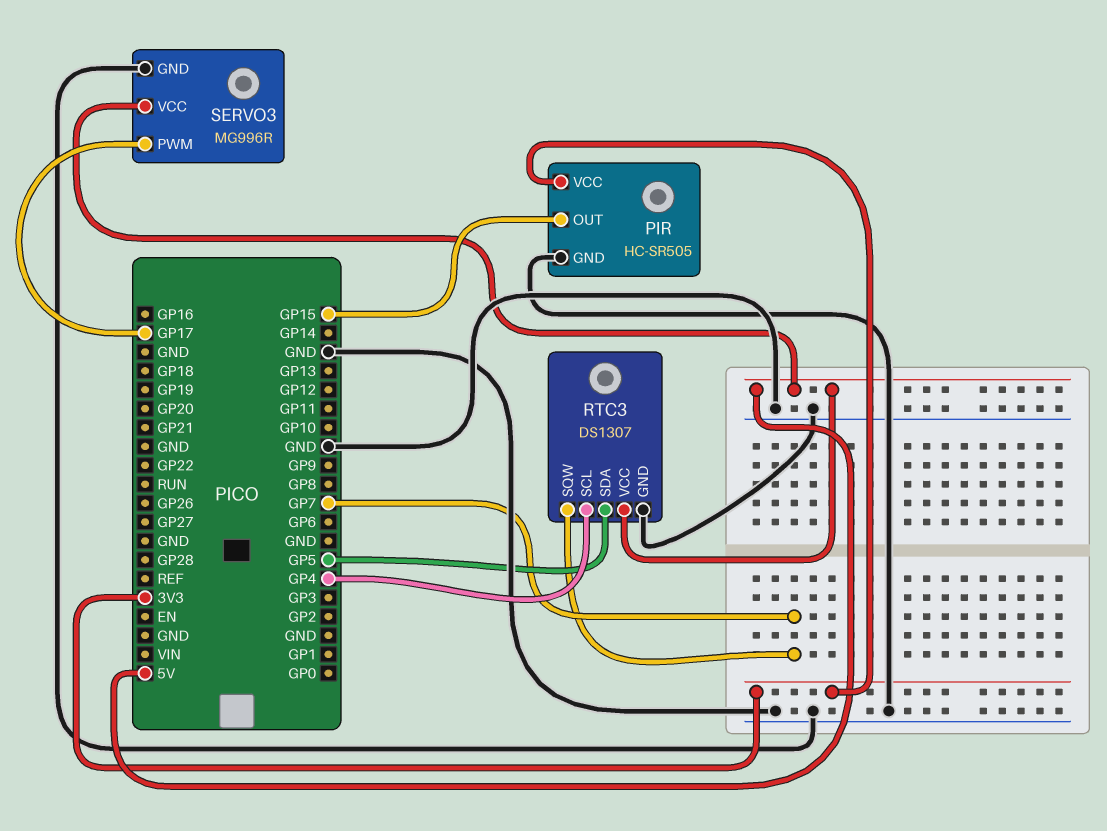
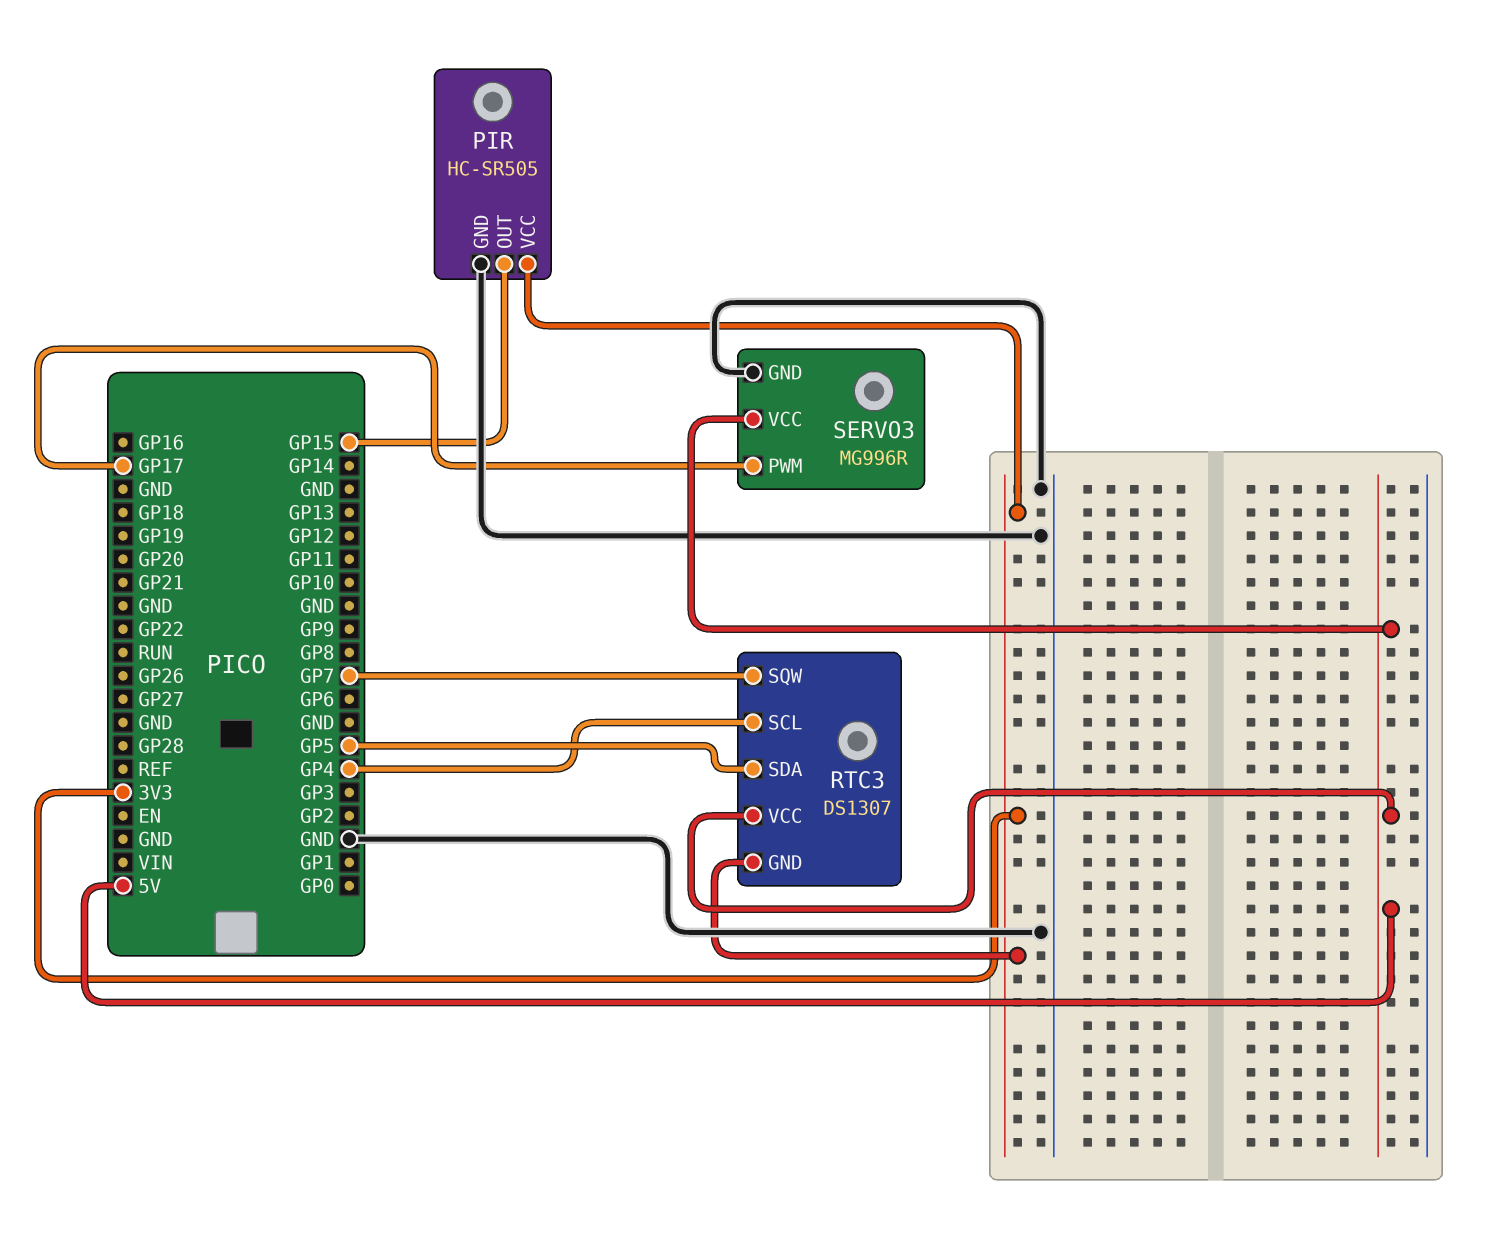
RTC3 pin GND: GND -> 3V3

